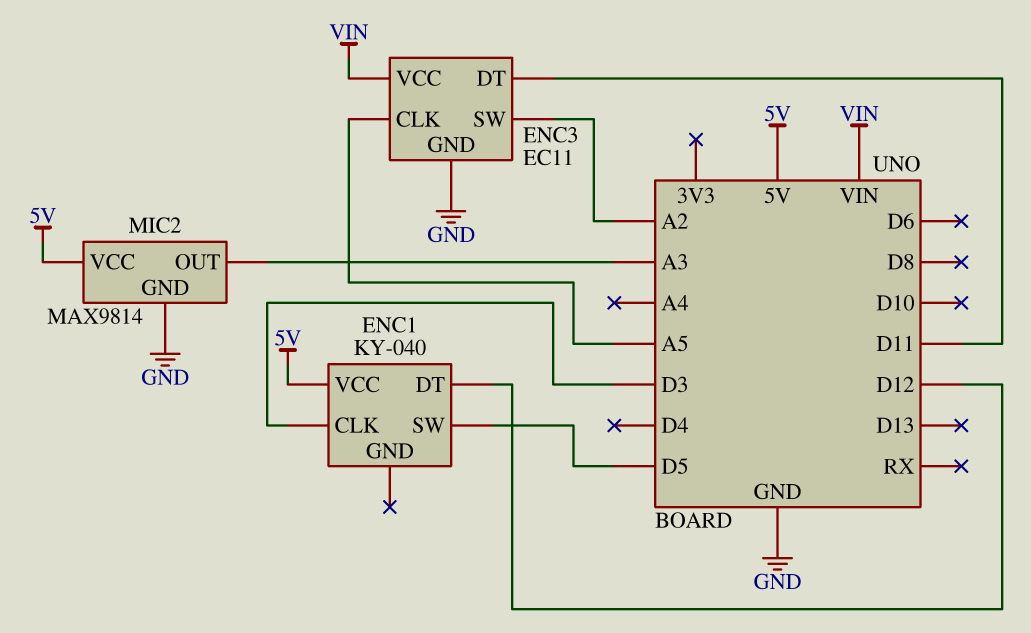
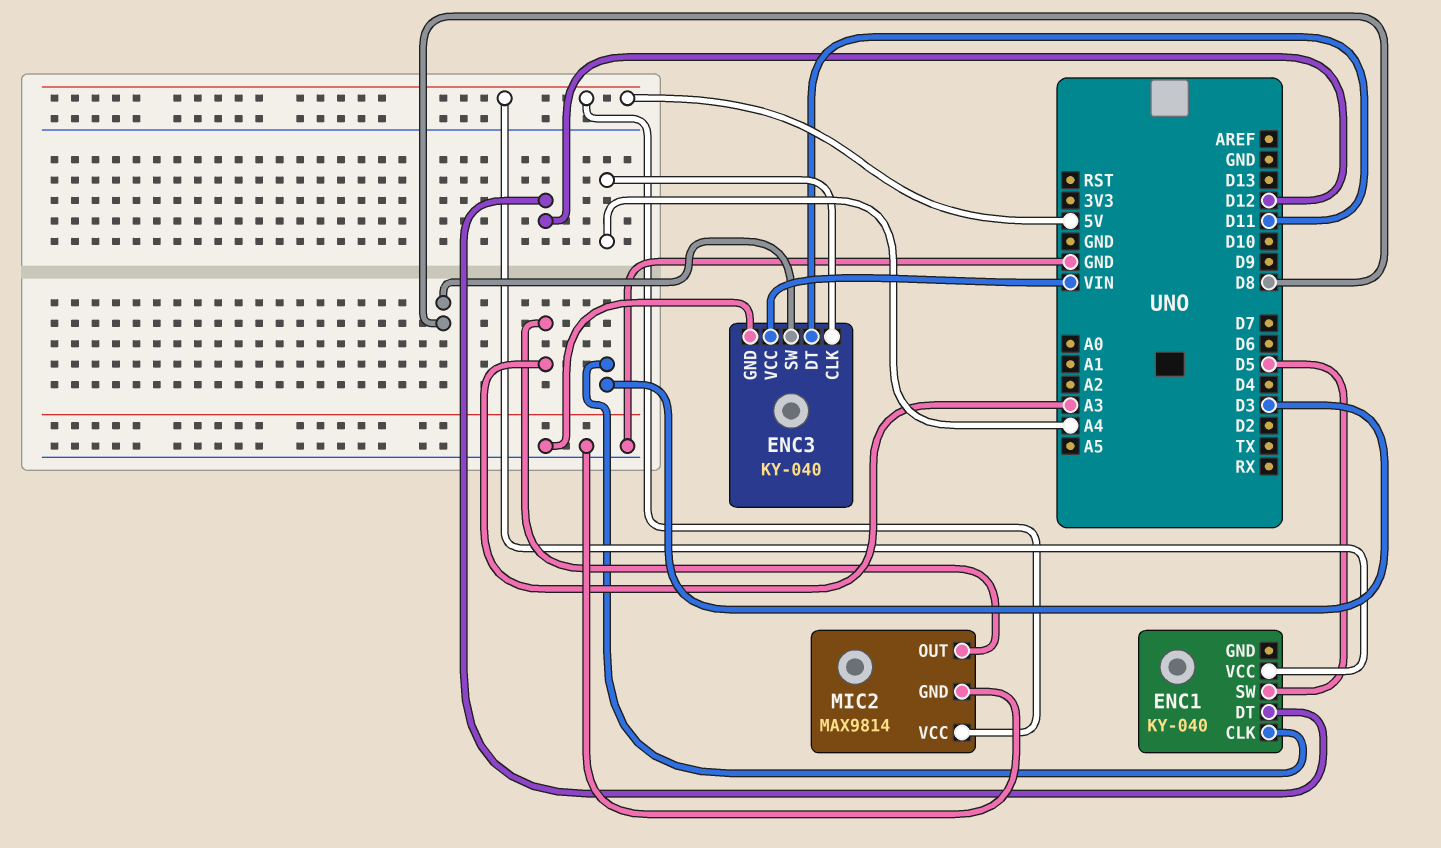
ENC3: EC11 -> KY-040
ENC3 pin CLK: A5 -> A4
ENC3 pin SW: A2 -> D8

